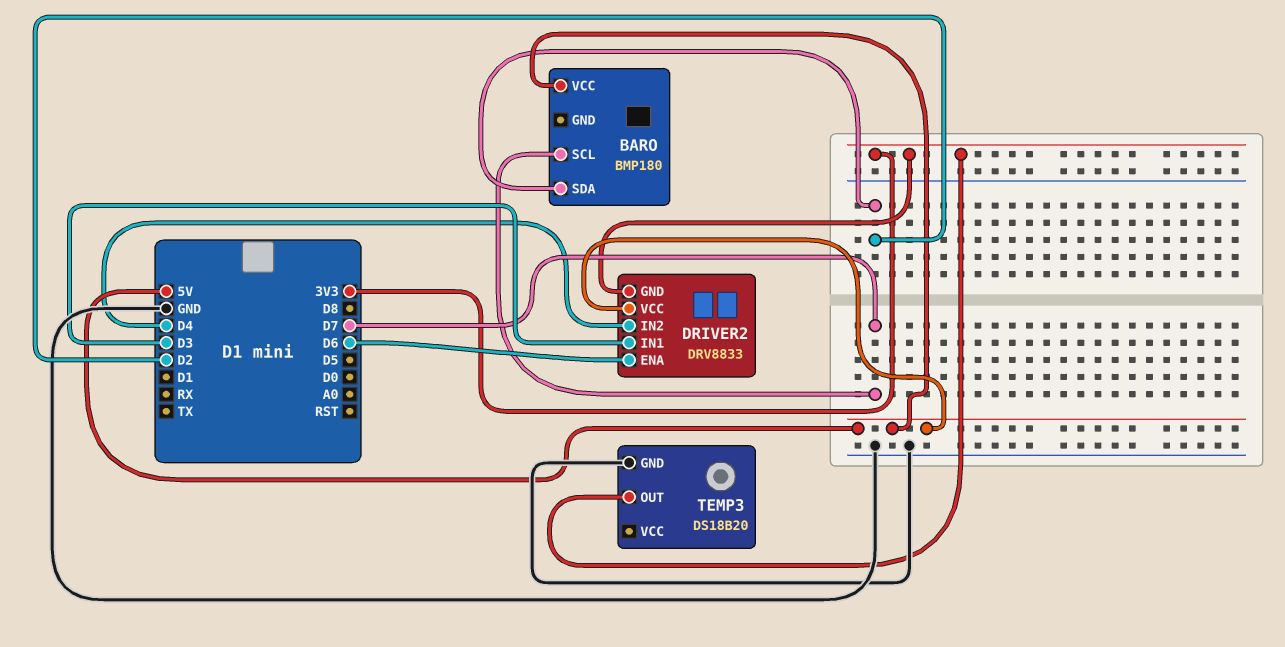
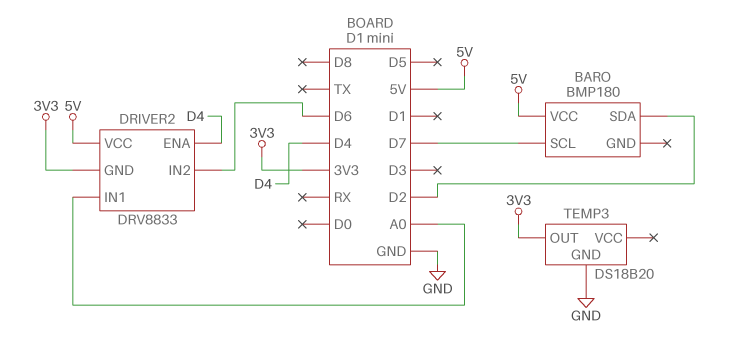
DRIVER2 pin ENA: D6 -> D4
DRIVER2 pin IN1: D3 -> A0
DRIVER2 pin IN2: D4 -> D6

